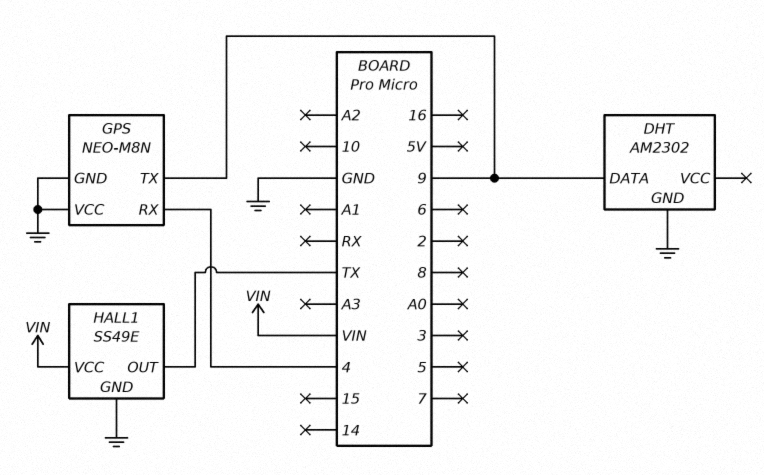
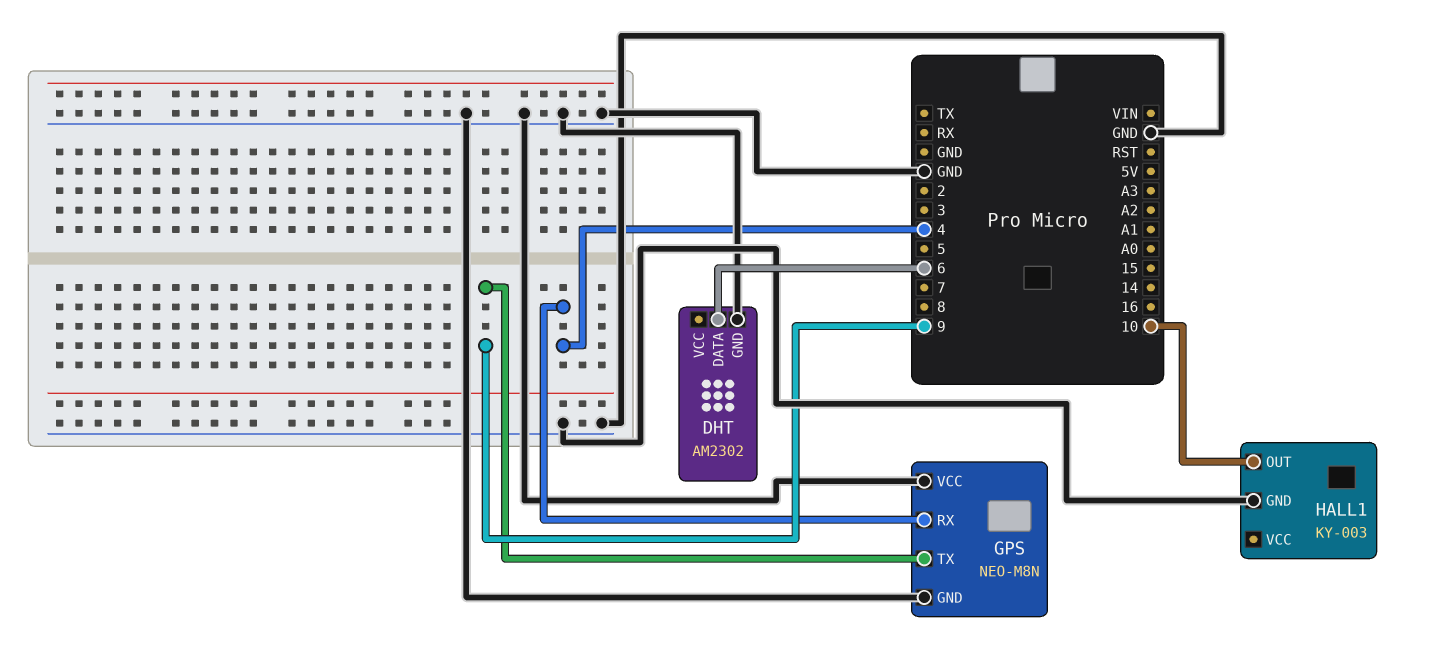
DHT pin DATA: 9 -> 6
HALL1: SS49E -> KY-003
HALL1 pin OUT: TX -> 10
HALL1 pin VCC: VIN -> none

